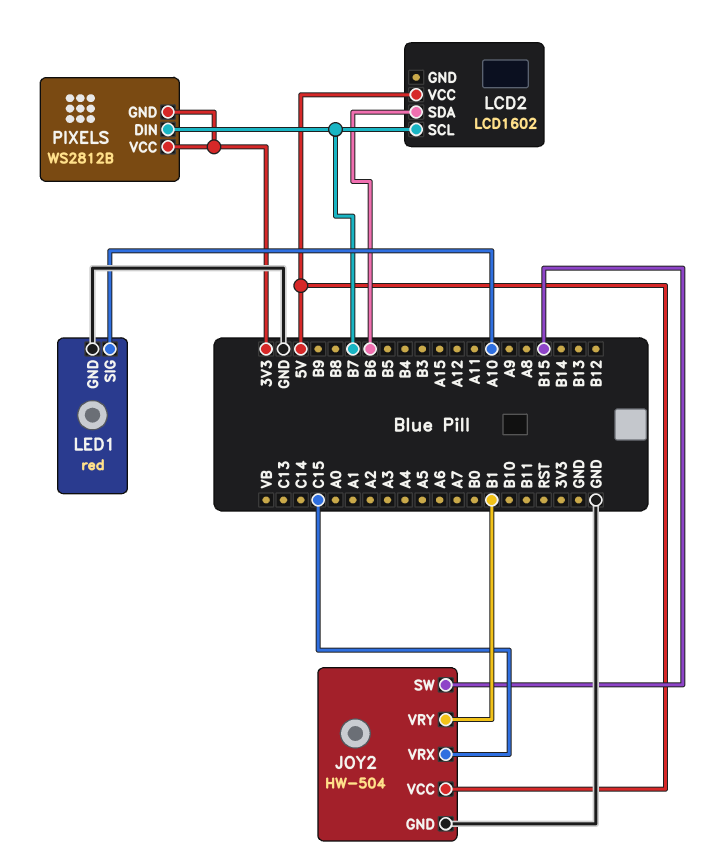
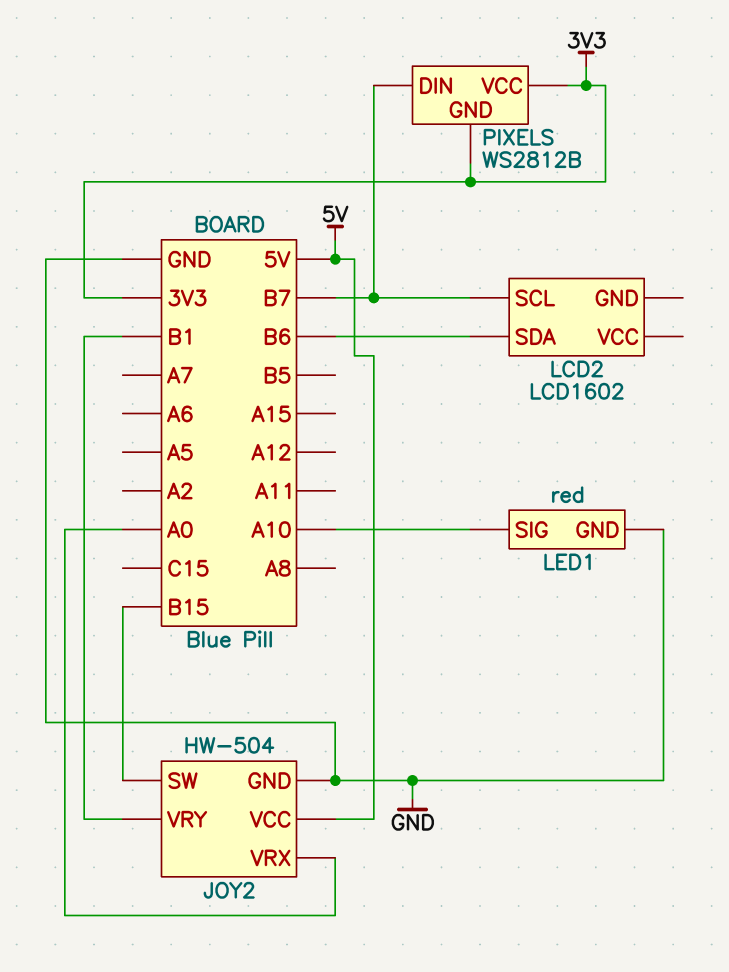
JOY2 pin VRX: C15 -> A0
LCD2 pin VCC: 5V -> none

